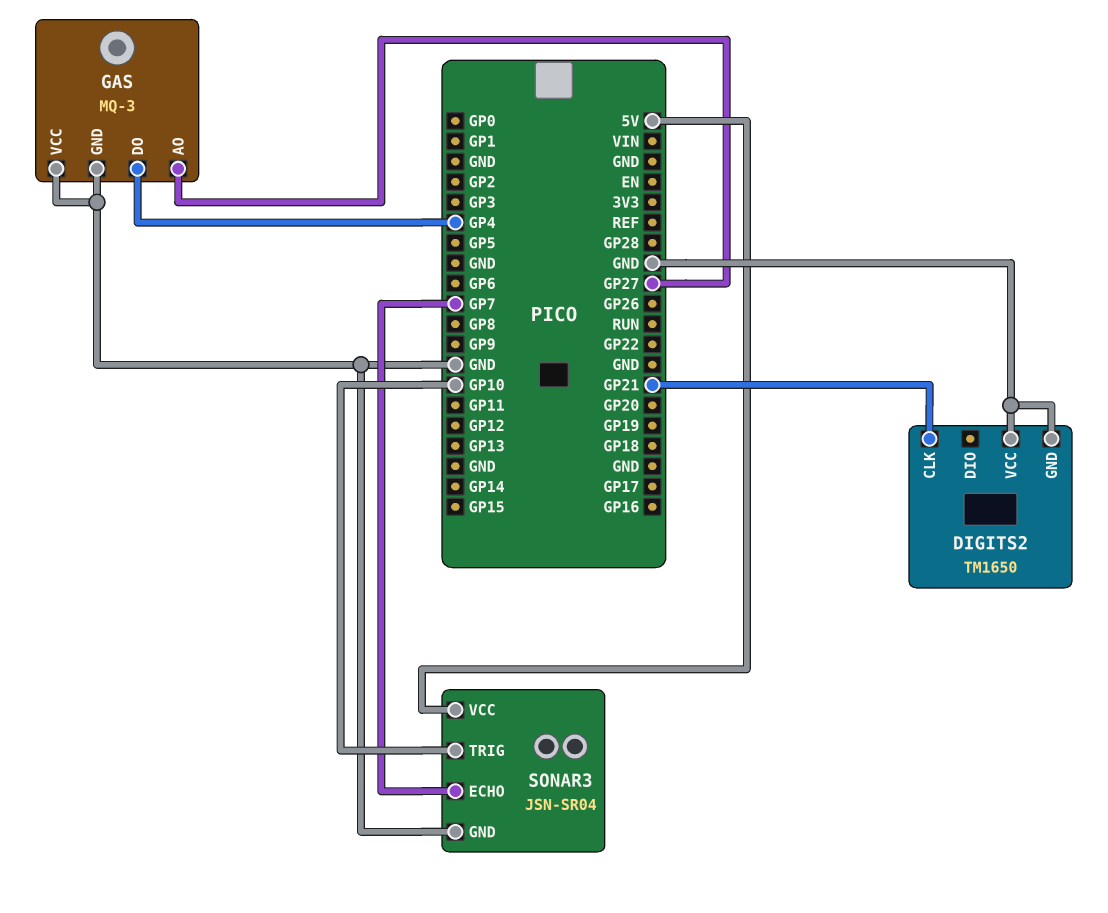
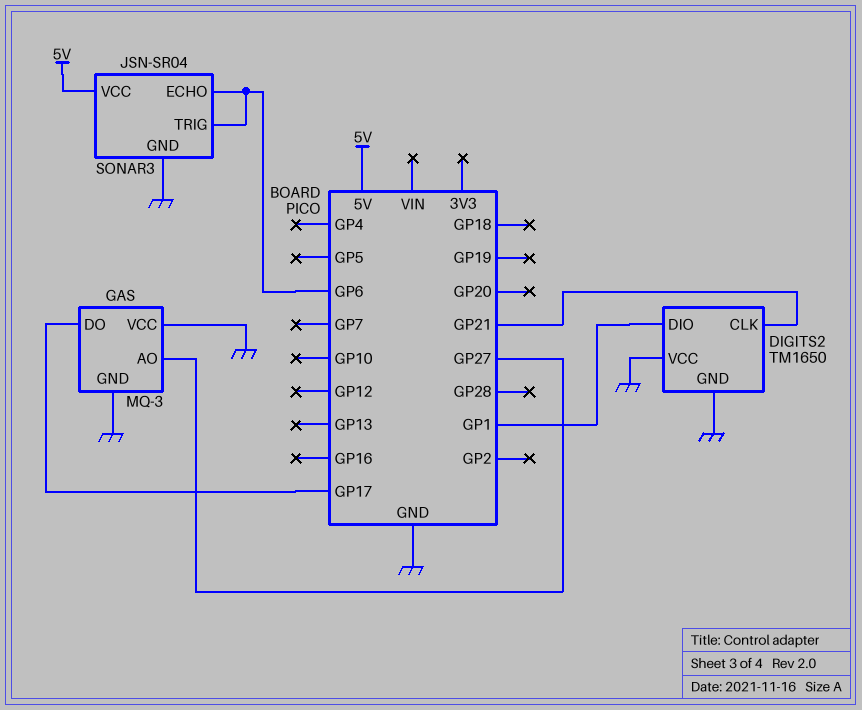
DIGITS2 pin DIO: none -> GP1
GAS pin DO: GP4 -> GP17
SONAR3 pin ECHO: GP7 -> GP6
SONAR3 pin TRIG: GP10 -> GP6

